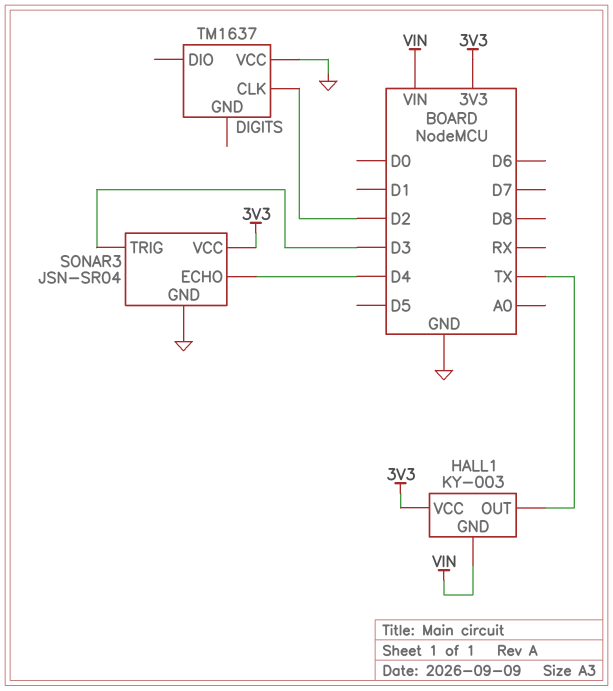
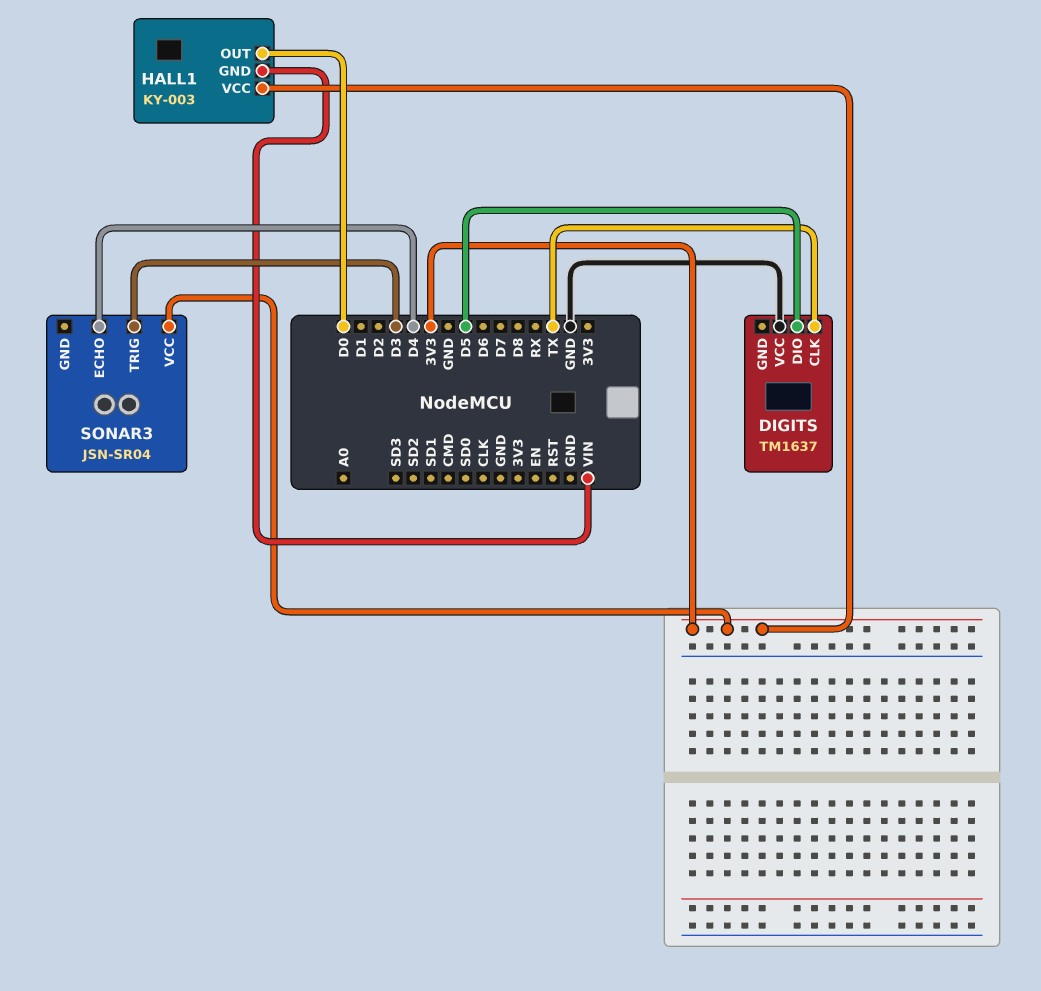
DIGITS pin CLK: D2 -> TX
DIGITS pin DIO: none -> D5
HALL1 pin OUT: TX -> D0
SONAR3 pin GND: GND -> none

